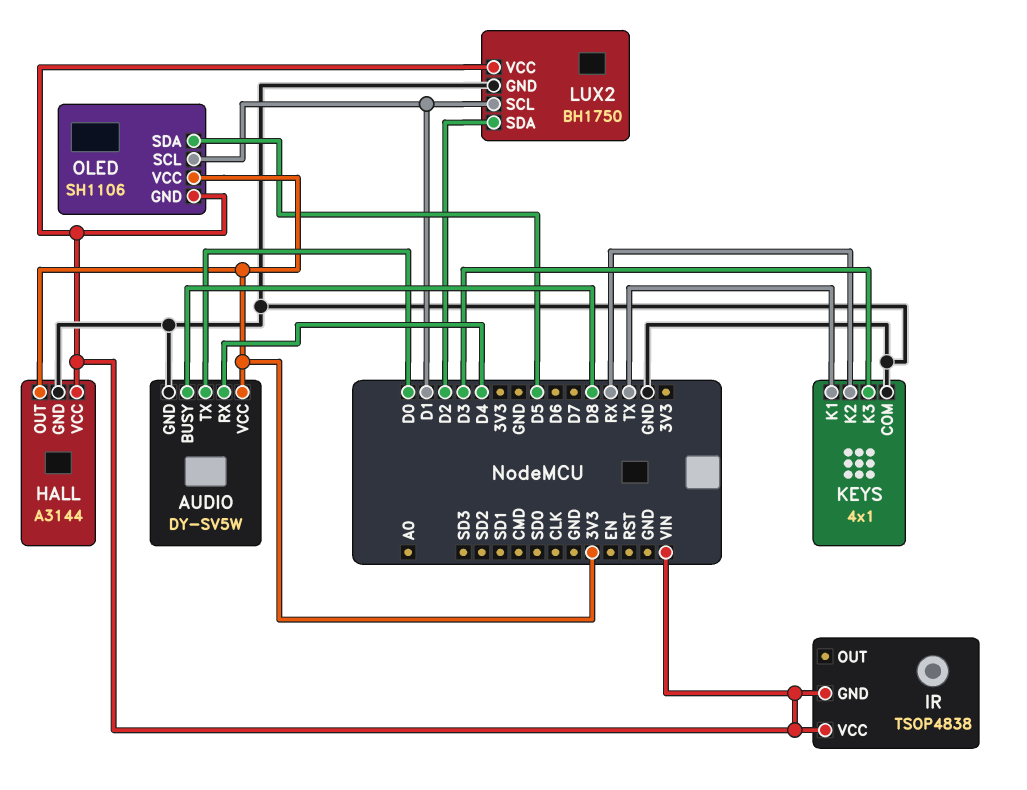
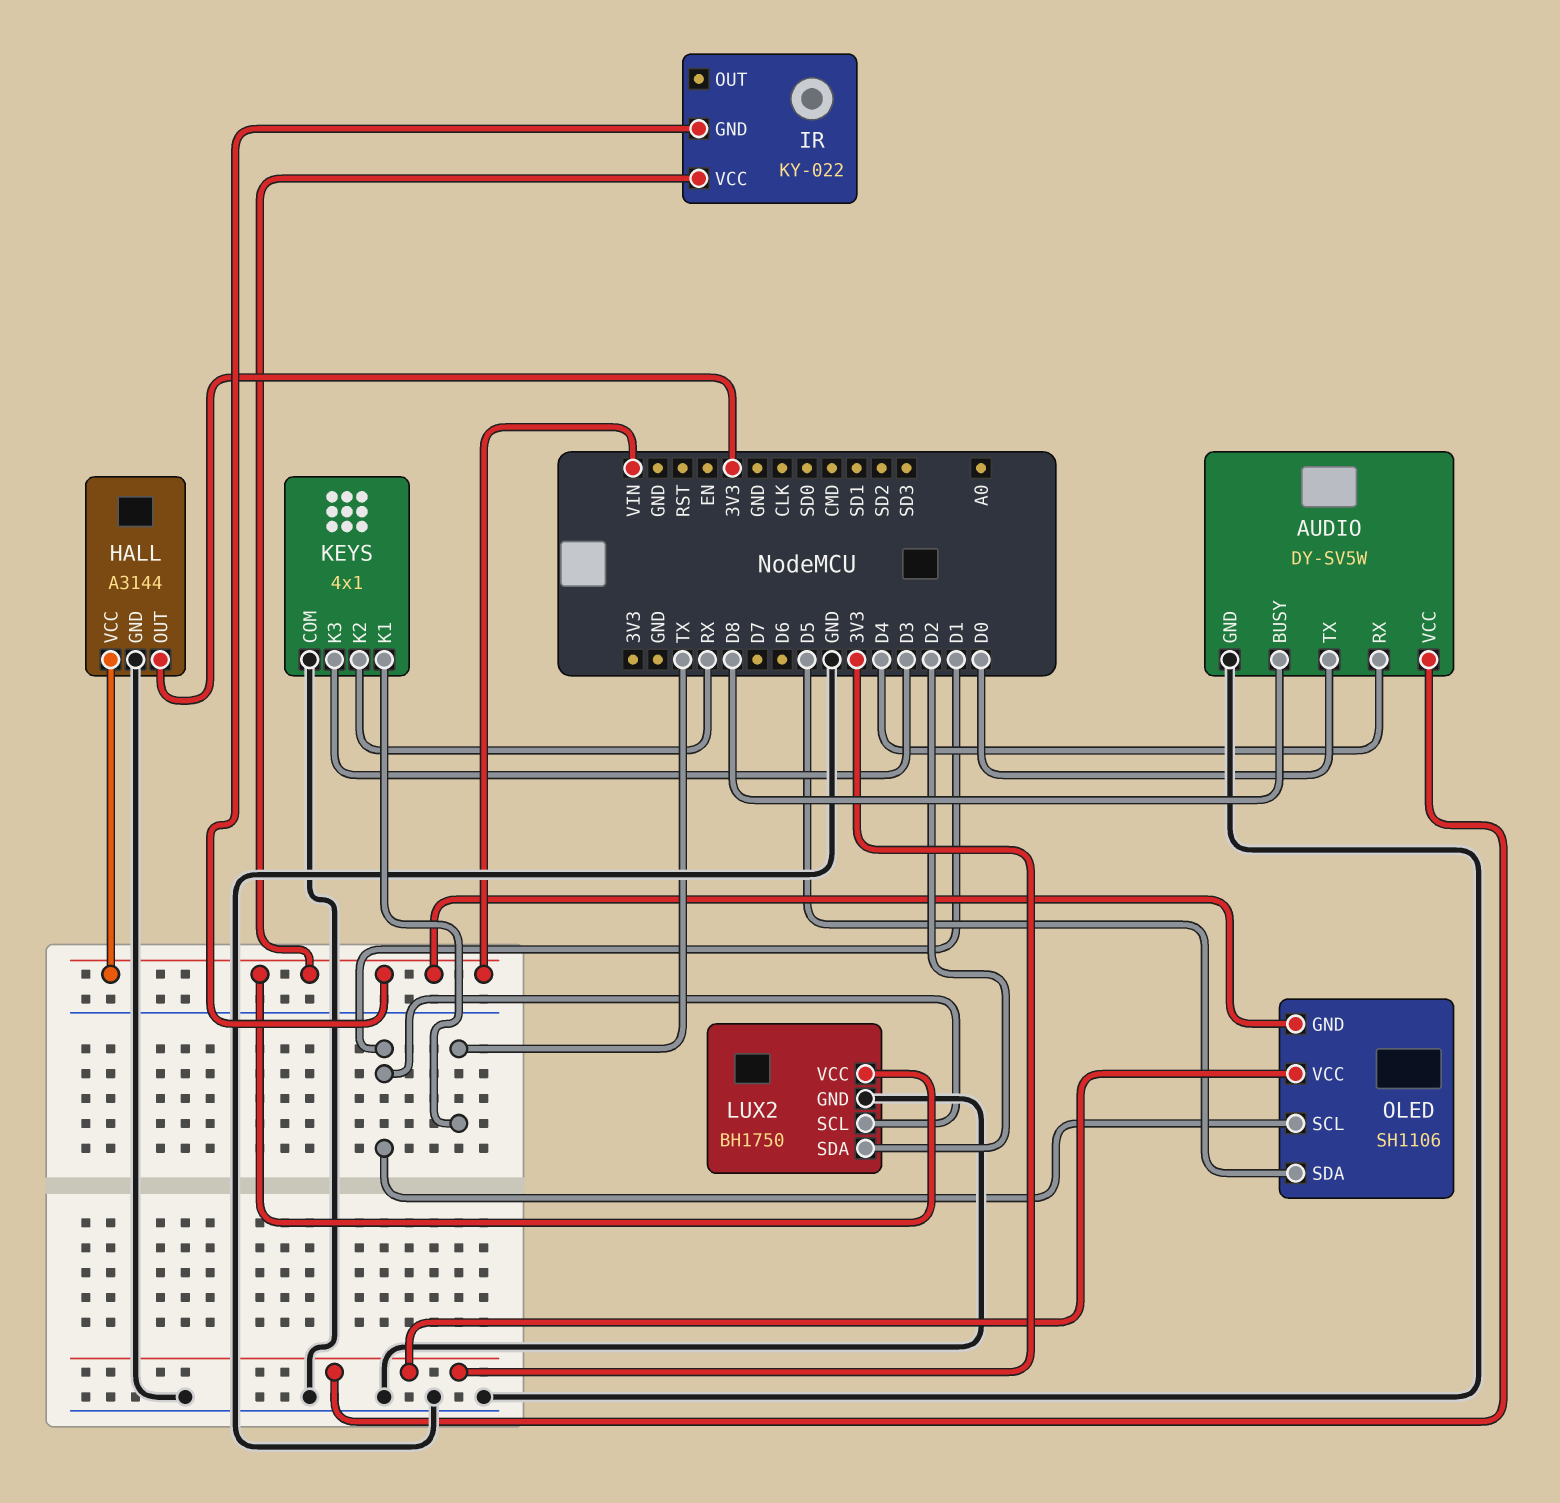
IR: TSOP4838 -> KY-022

